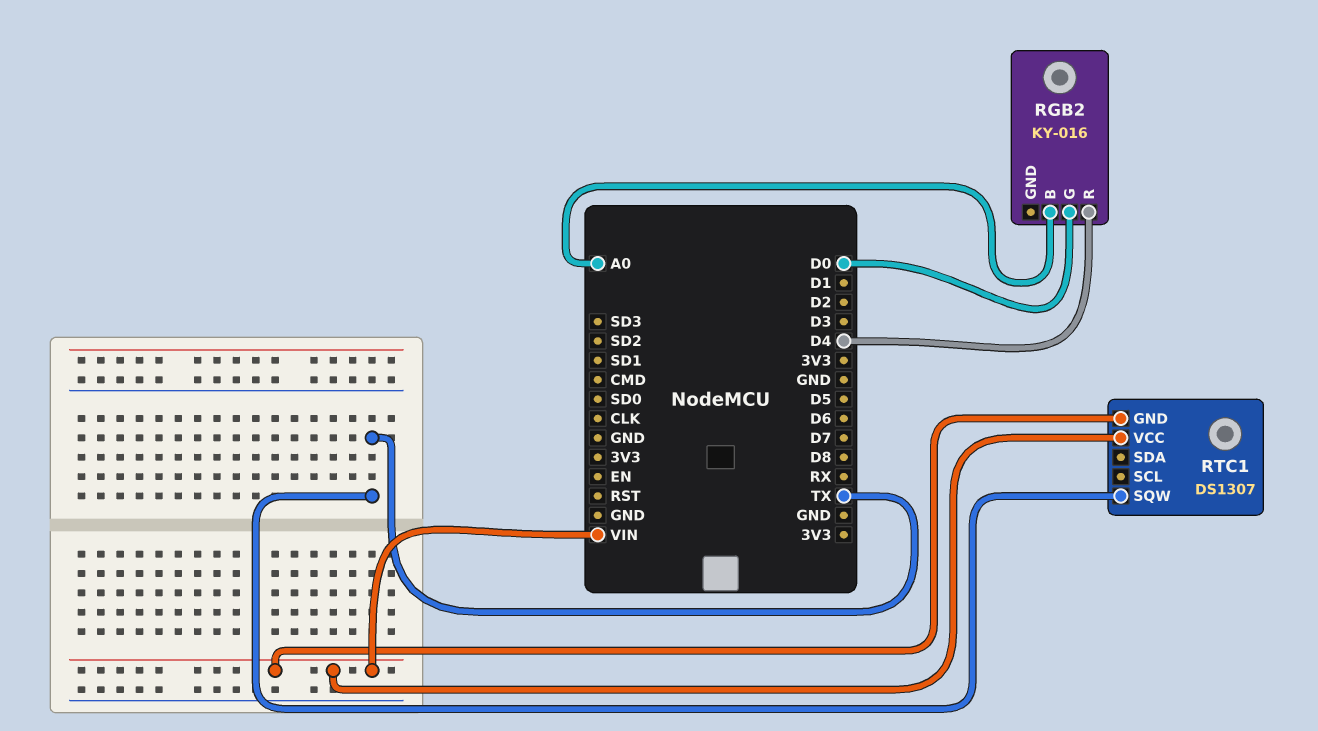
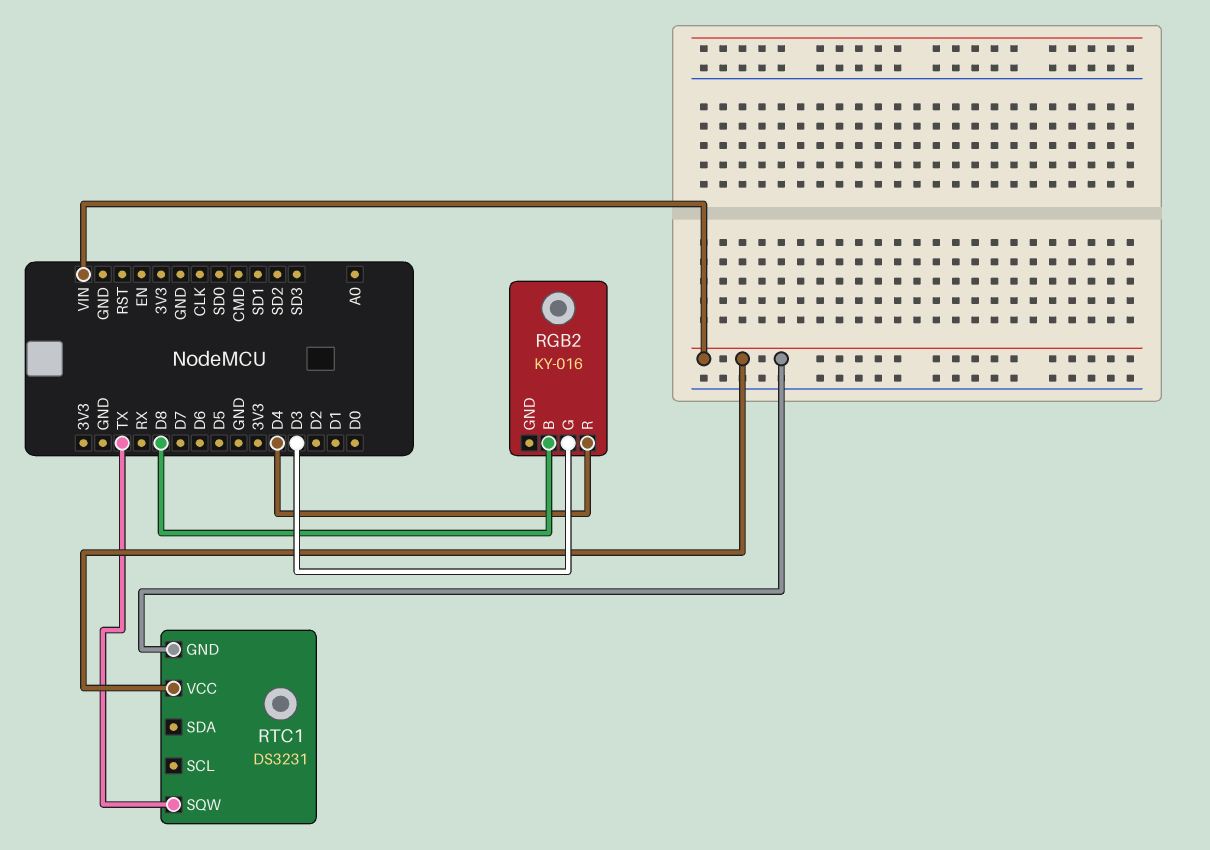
RGB2 pin B: A0 -> D8
RGB2 pin G: D0 -> D3
RTC1: DS1307 -> DS3231

